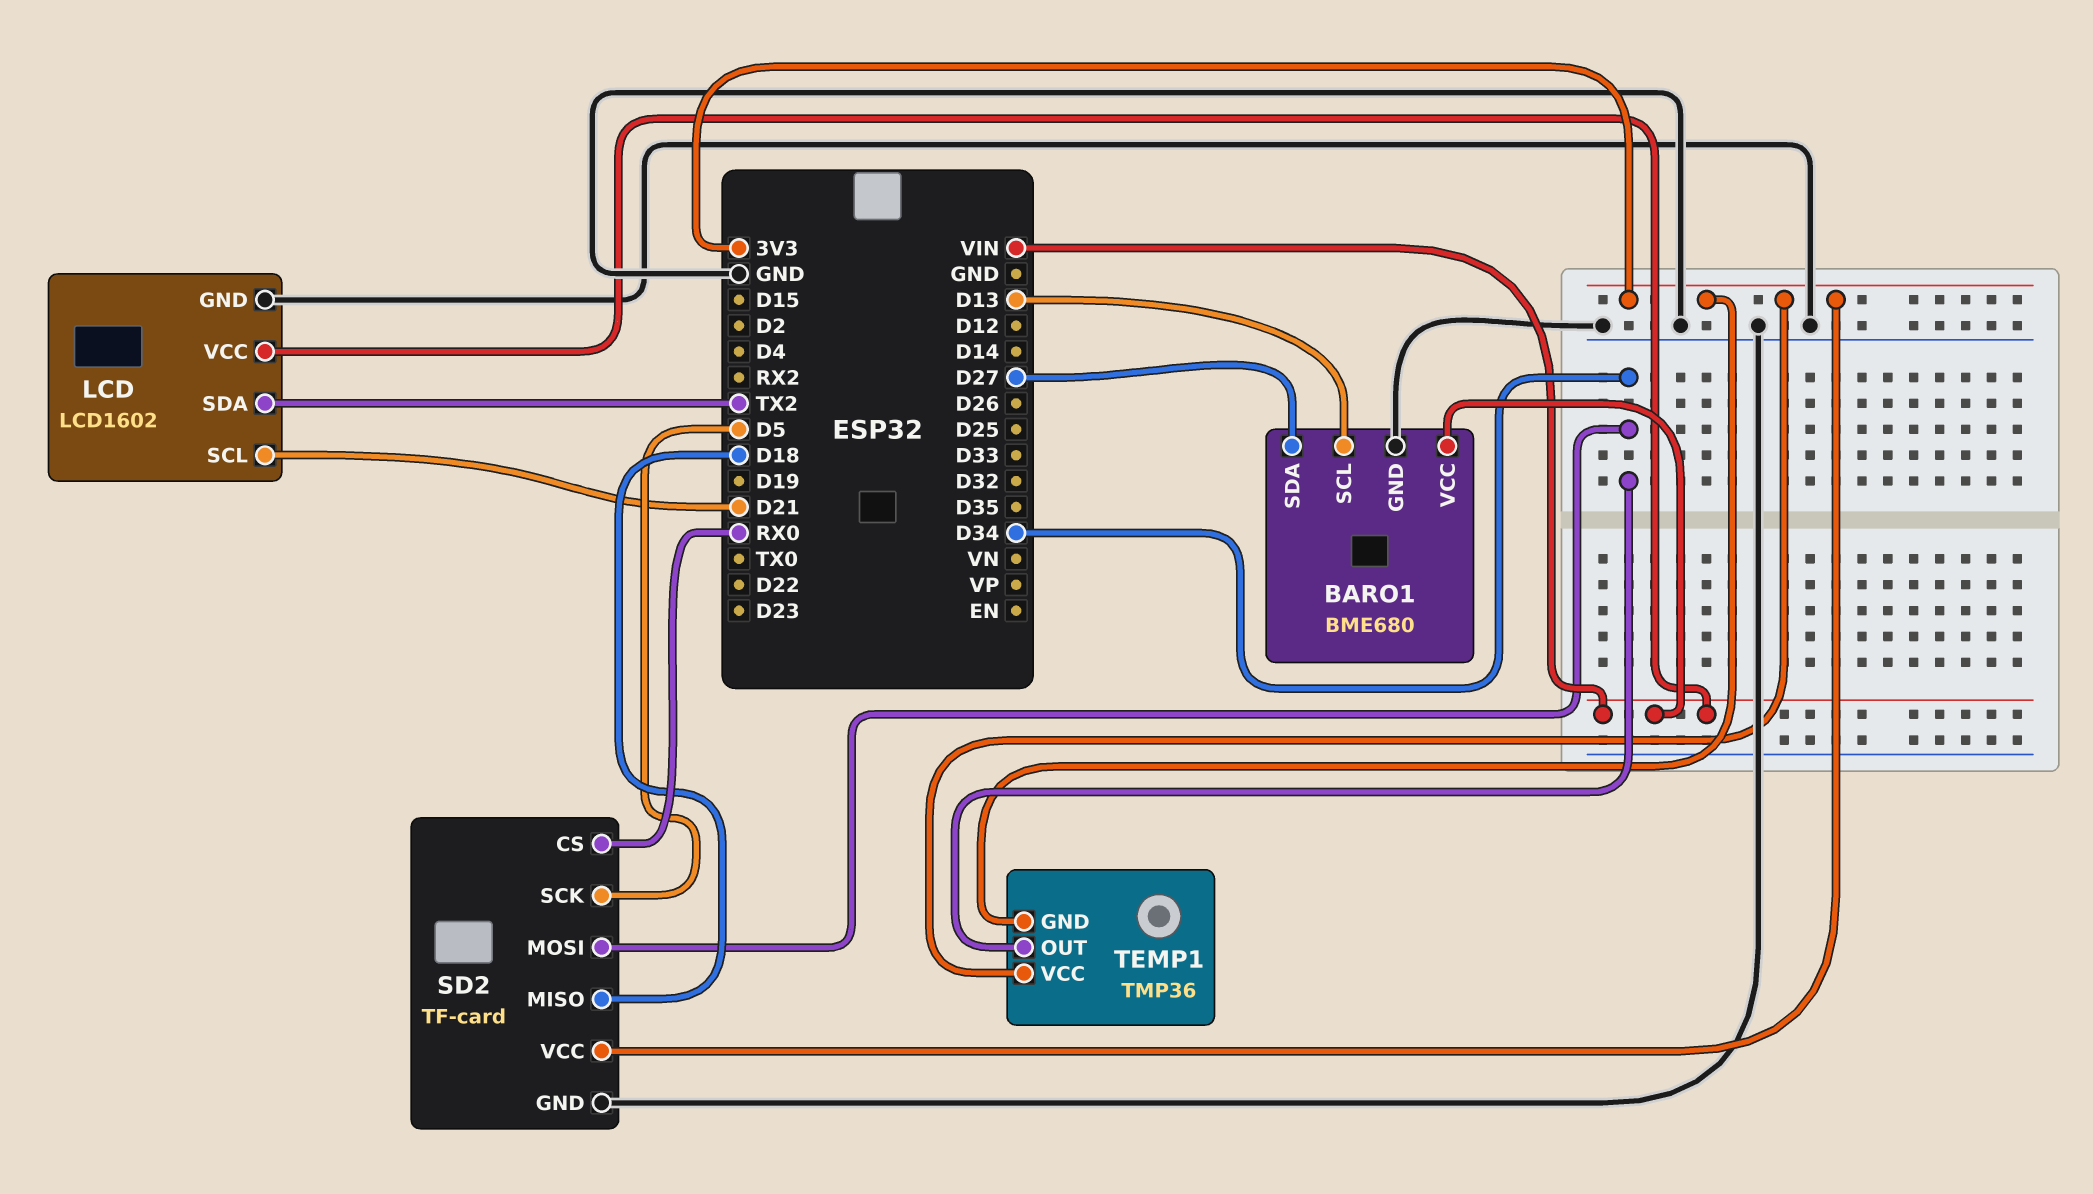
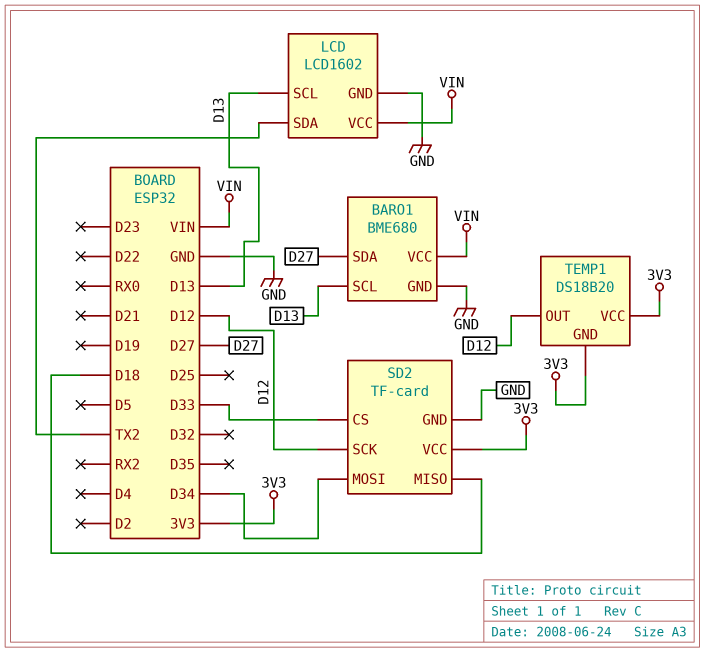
LCD pin SCL: D21 -> D13
SD2 pin CS: RX0 -> D33
SD2 pin SCK: D5 -> D12
TEMP1: TMP36 -> DS18B20
TEMP1 pin OUT: D34 -> D12

